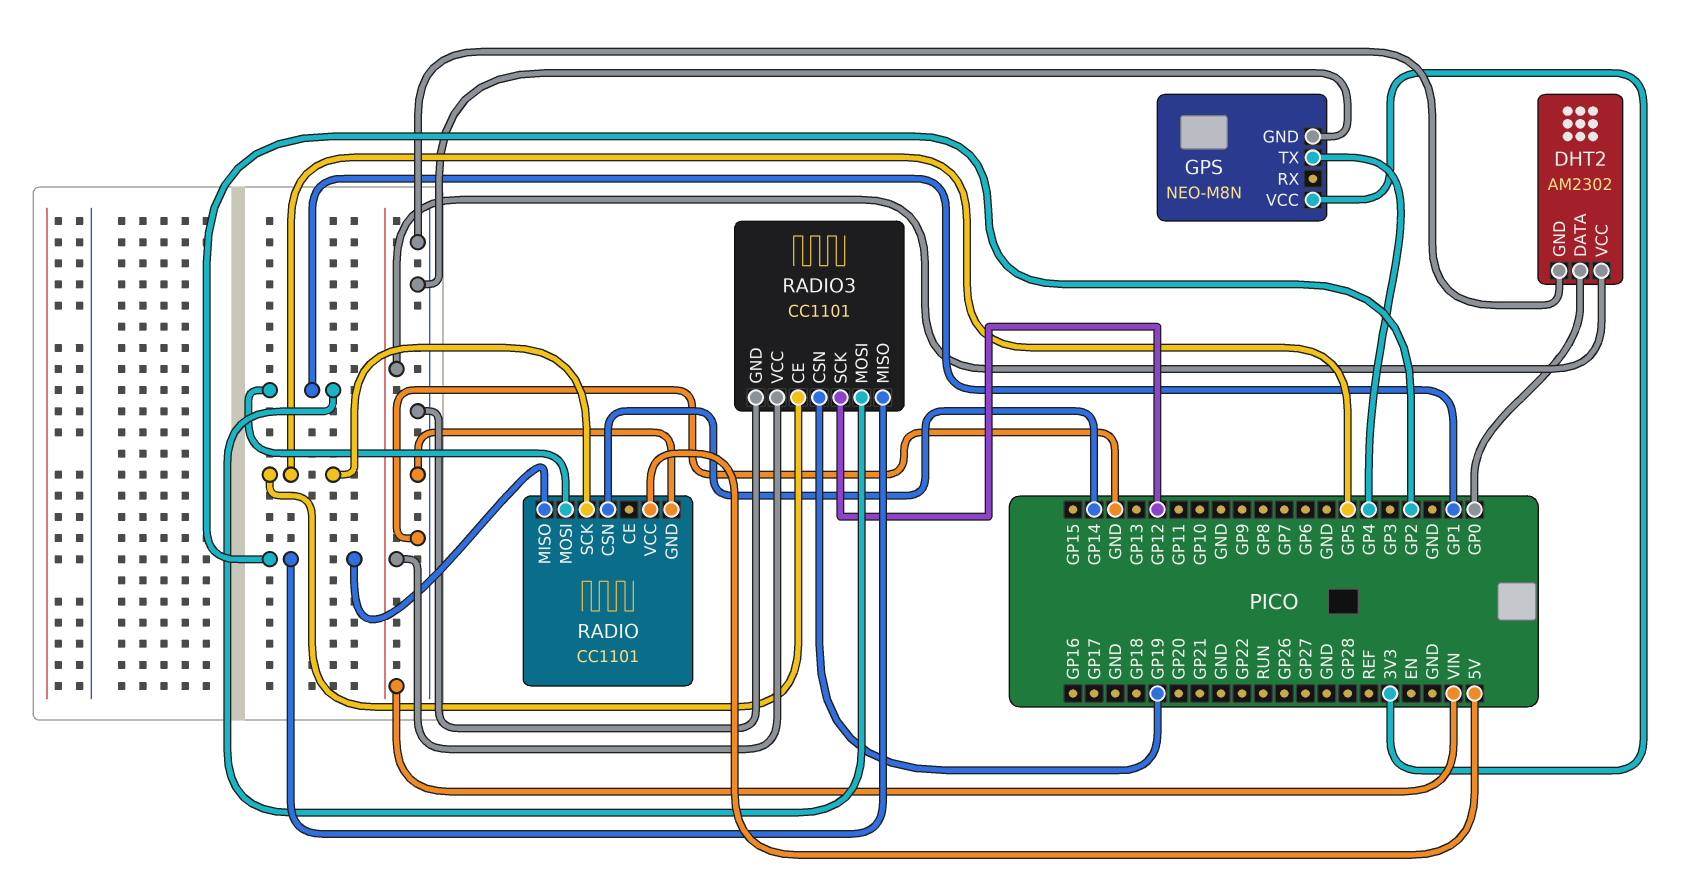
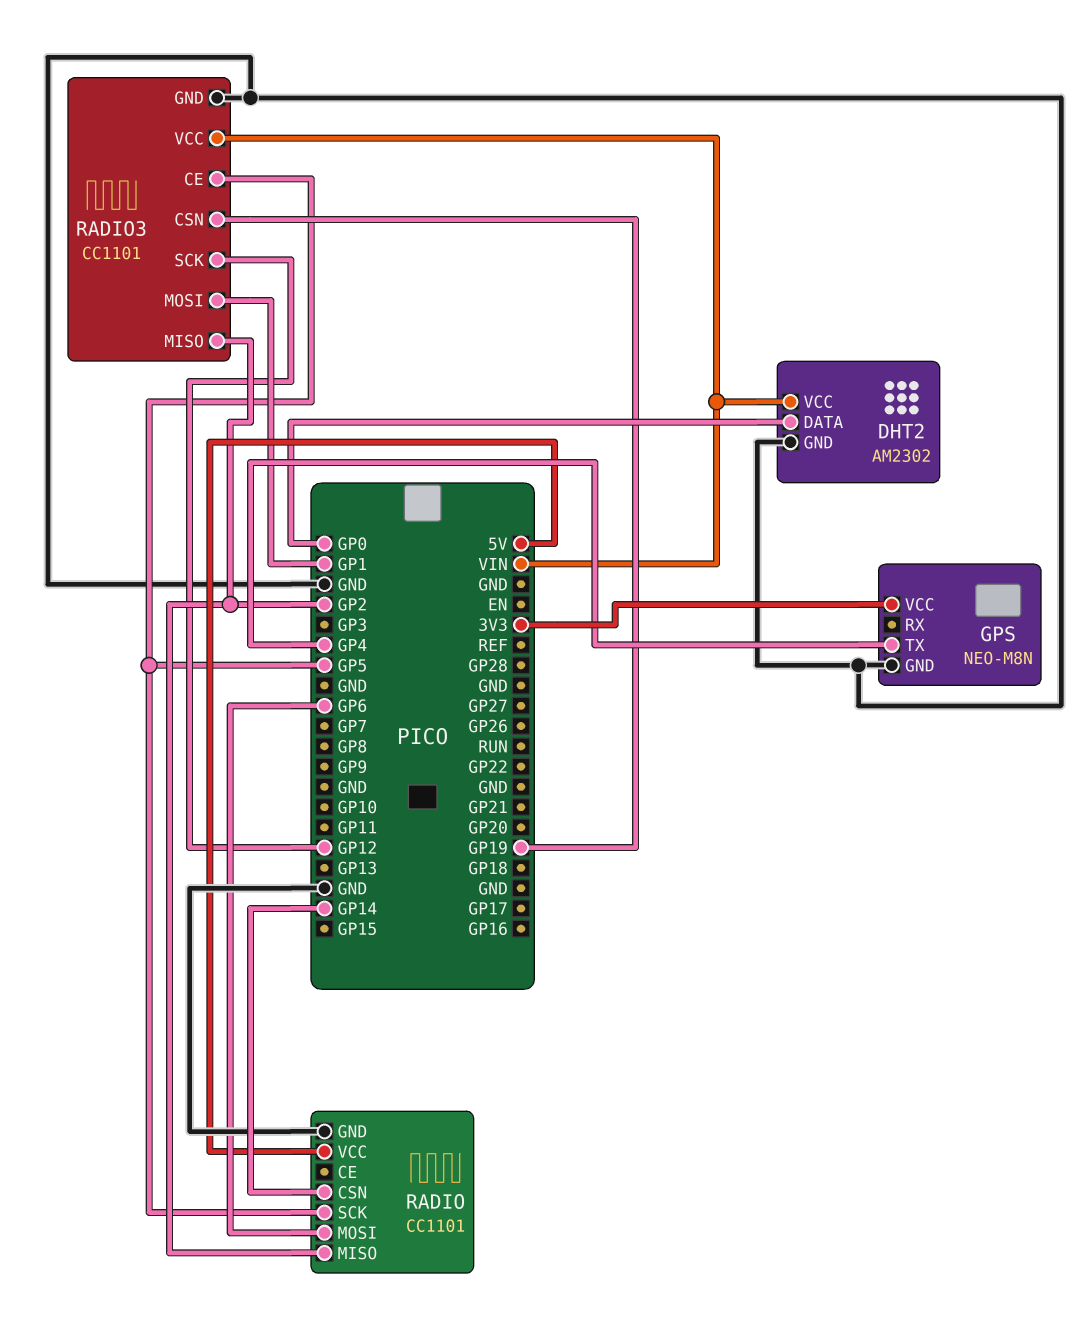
RADIO pin MOSI: GP1 -> GP6

